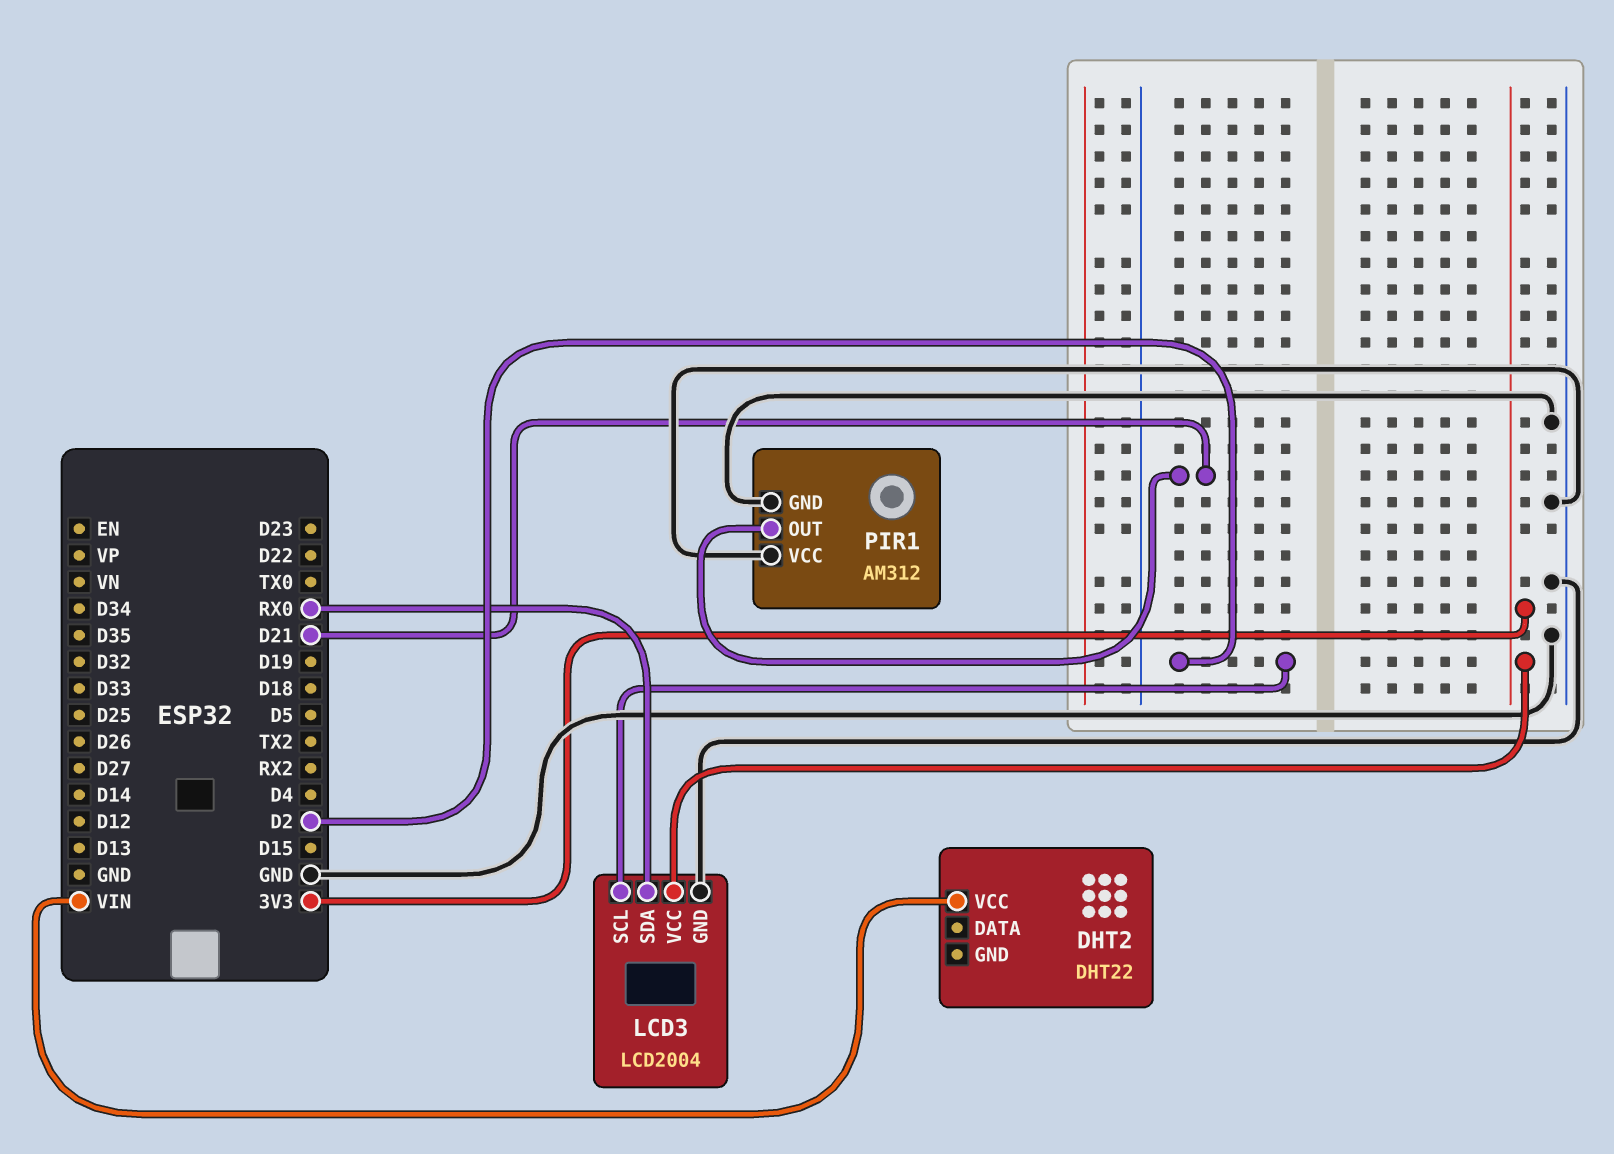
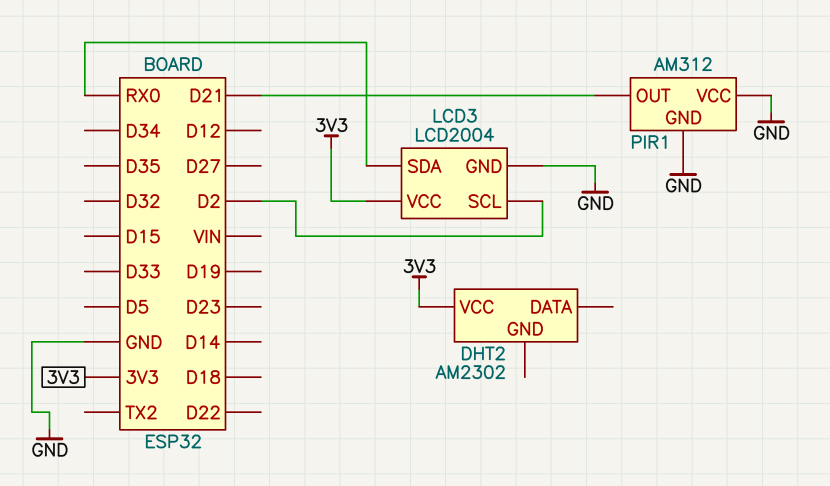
DHT2: DHT22 -> AM2302
DHT2 pin VCC: VIN -> 3V3

